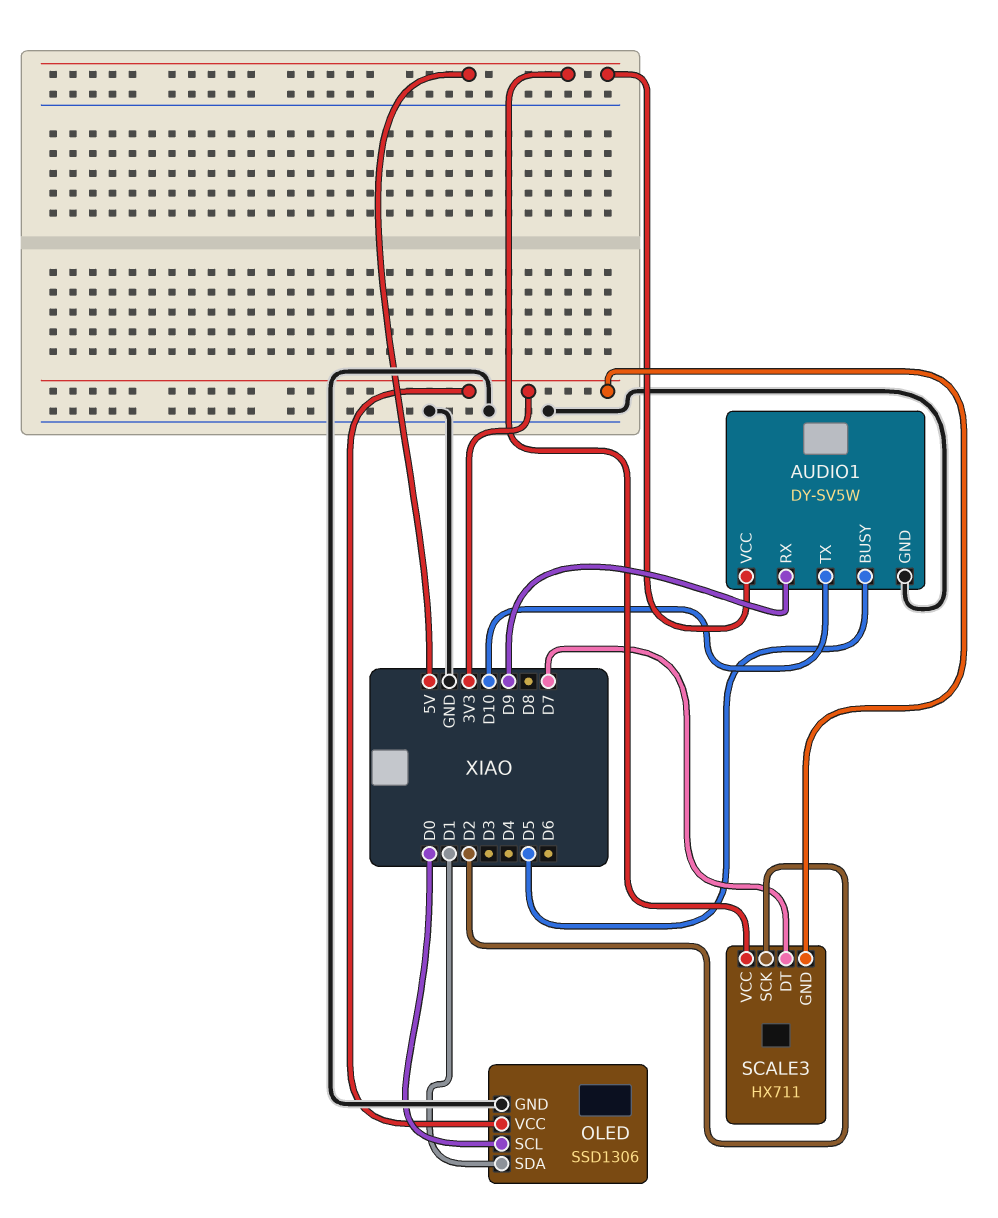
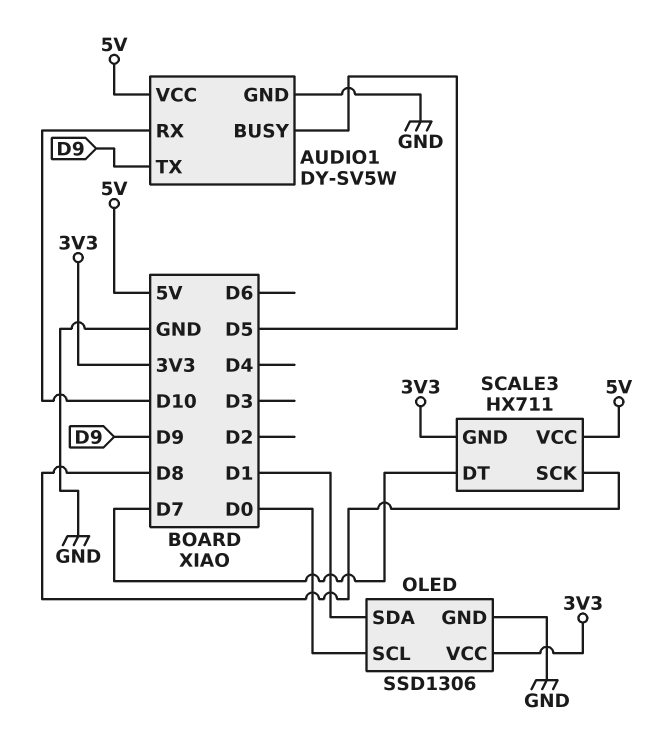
AUDIO1 pin RX: D9 -> D10
AUDIO1 pin TX: D10 -> D9
SCALE3 pin SCK: D2 -> D8

